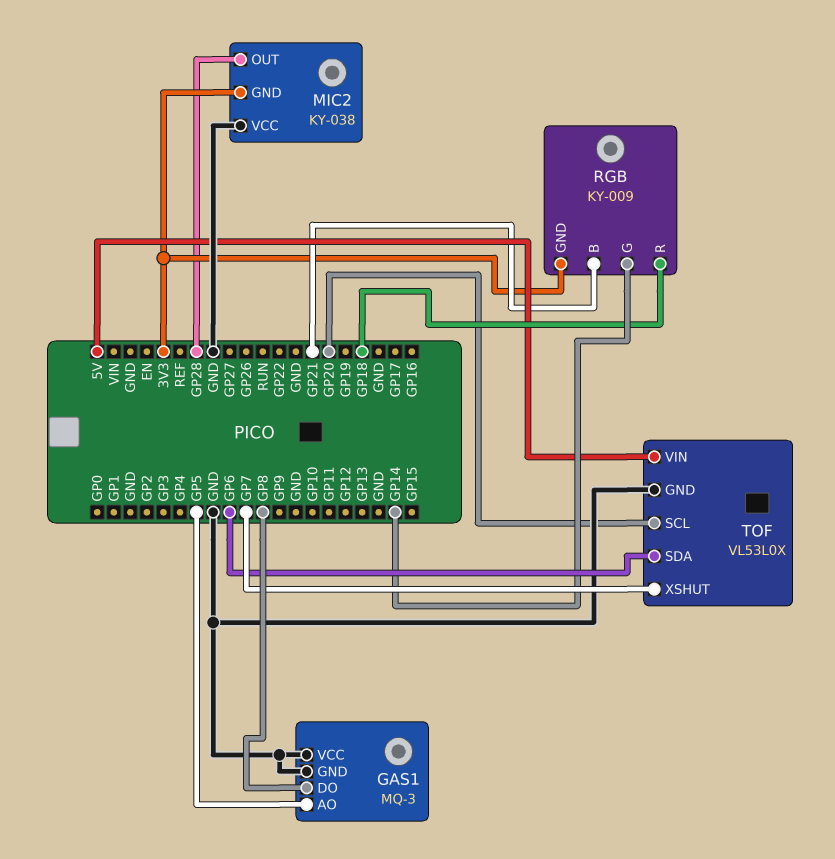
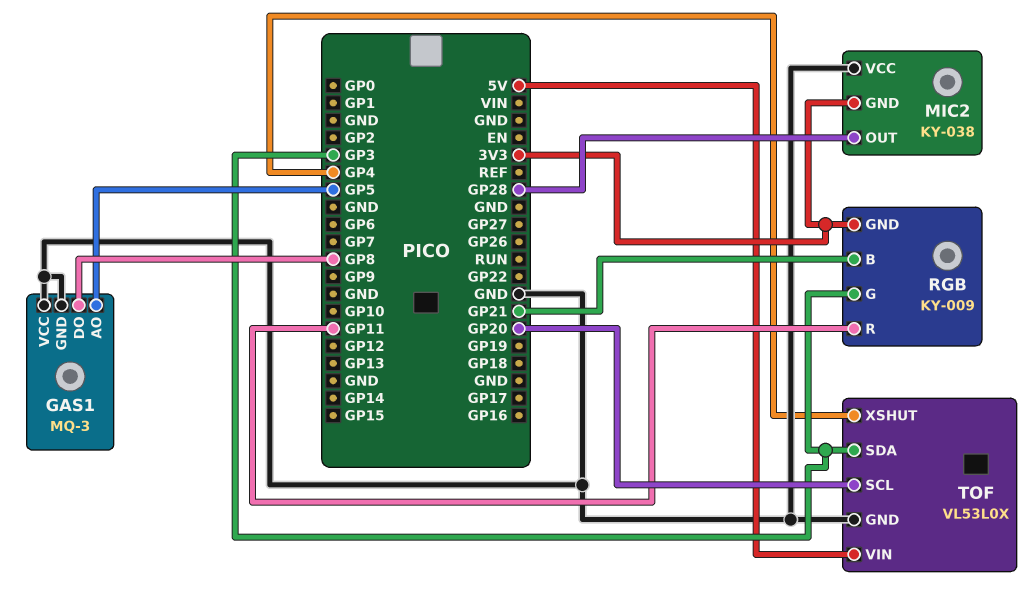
RGB pin G: GP14 -> GP3
RGB pin R: GP18 -> GP11
TOF pin SDA: GP6 -> GP3
TOF pin XSHUT: GP7 -> GP4

